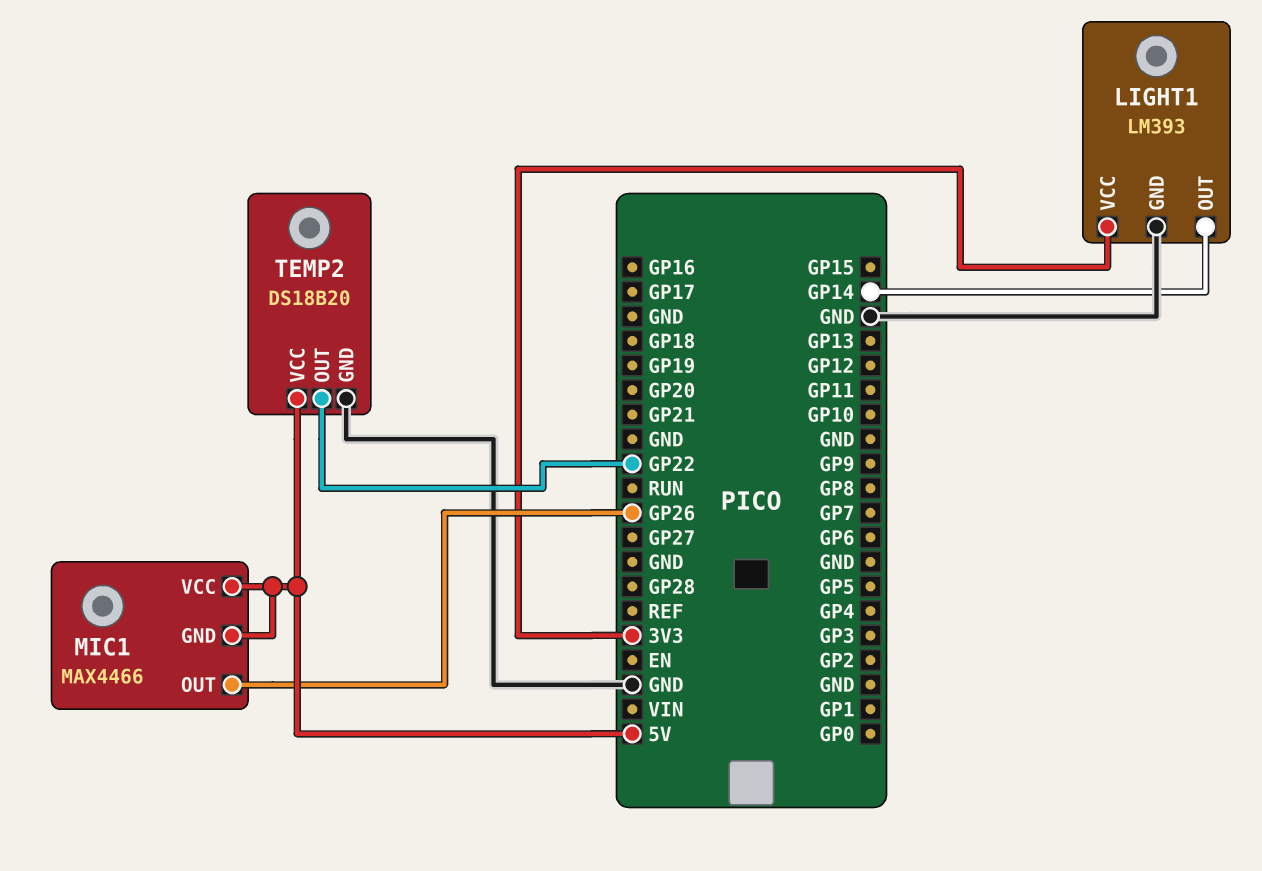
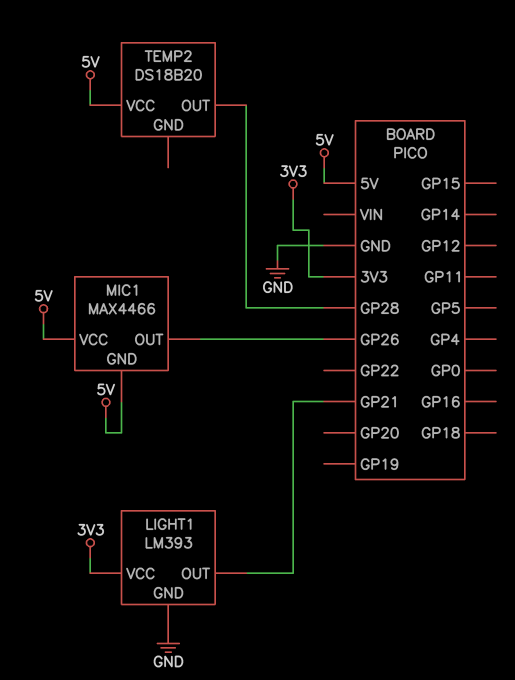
LIGHT1 pin OUT: GP14 -> GP21
TEMP2 pin GND: GND -> none
TEMP2 pin OUT: GP22 -> GP28

